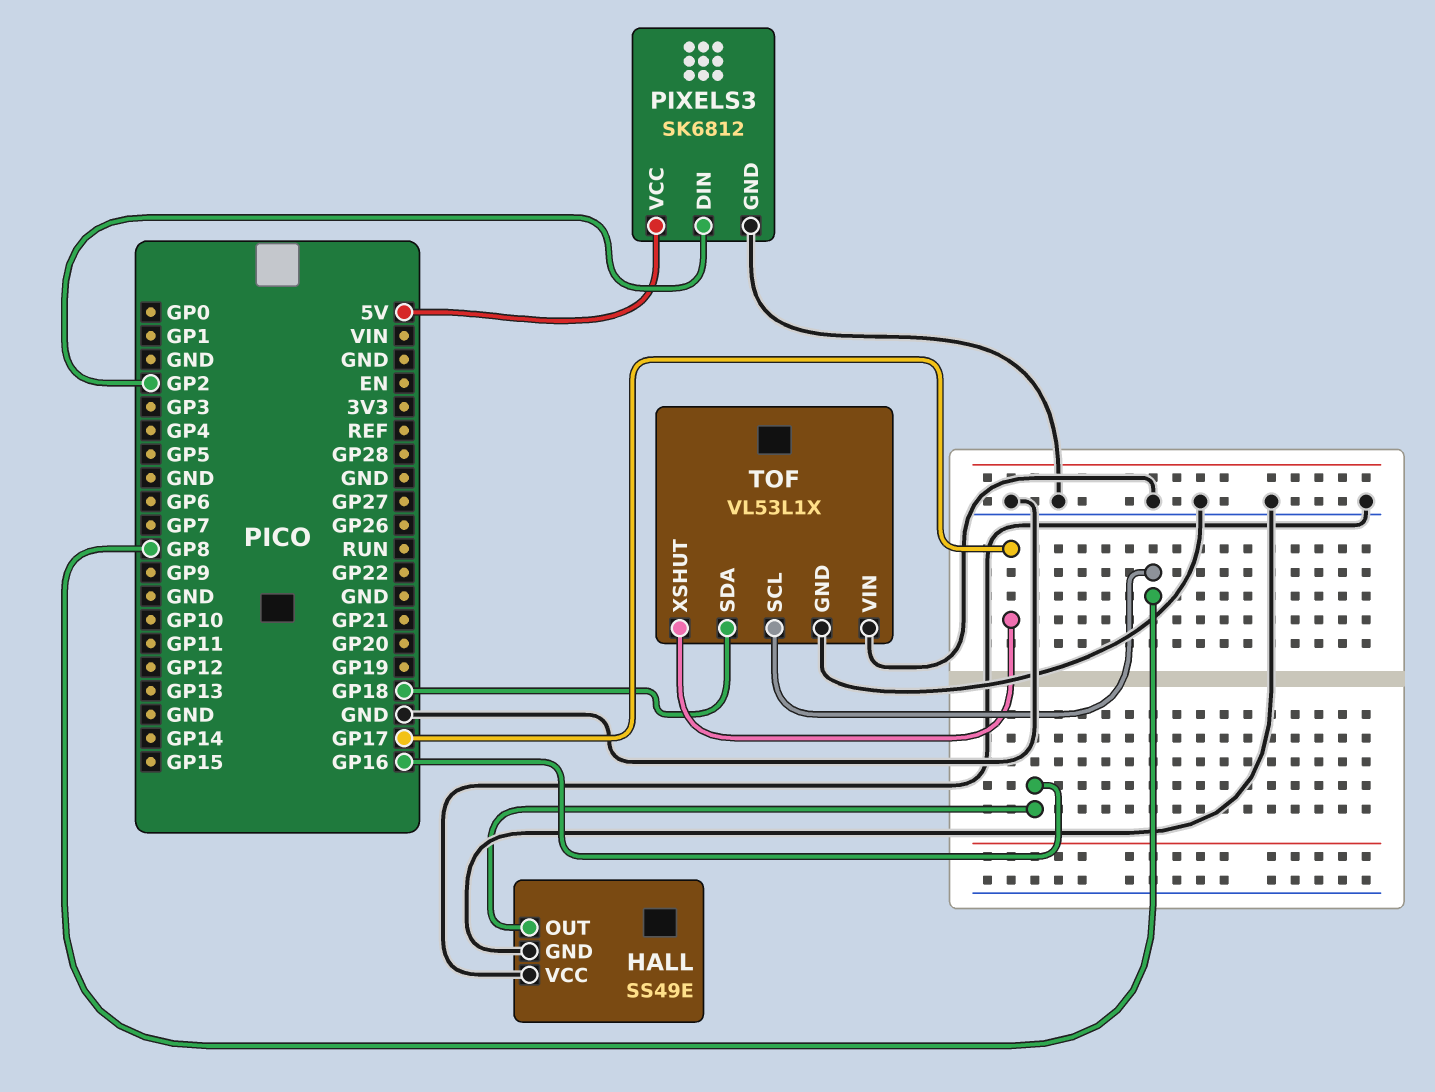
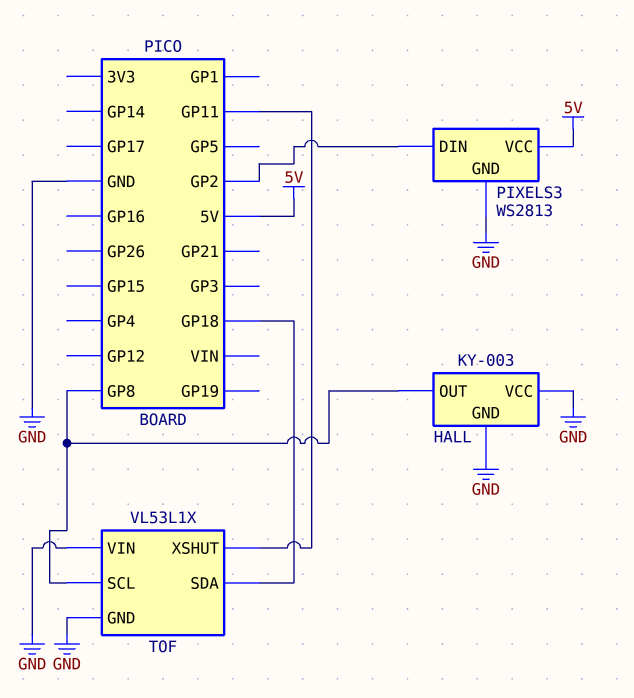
HALL: SS49E -> KY-003
HALL pin OUT: GP16 -> GP8
PIXELS3: SK6812 -> WS2813
TOF pin XSHUT: GP17 -> GP11

